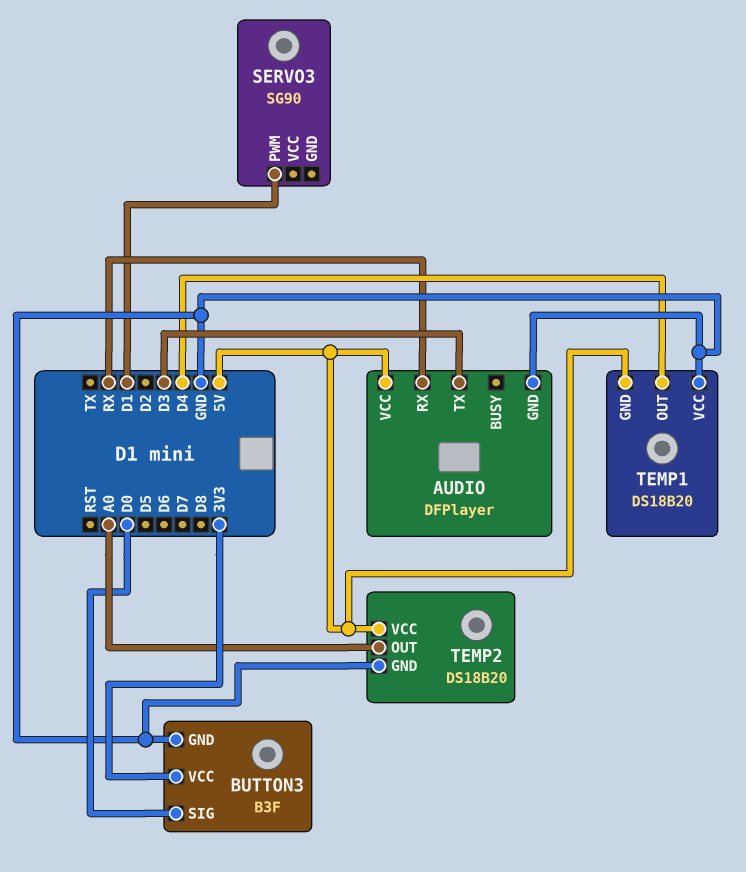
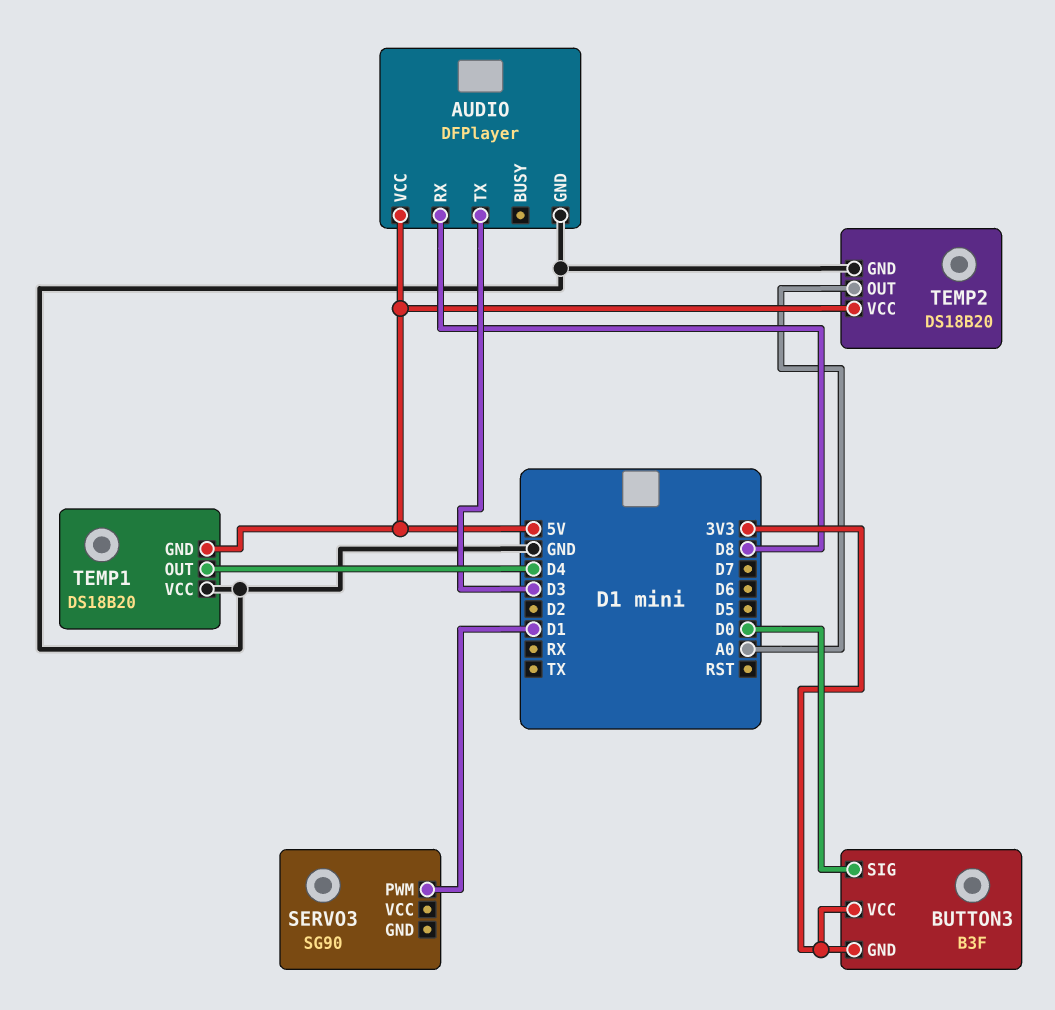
AUDIO pin RX: RX -> D8
BUTTON3 pin GND: GND -> 3V3

